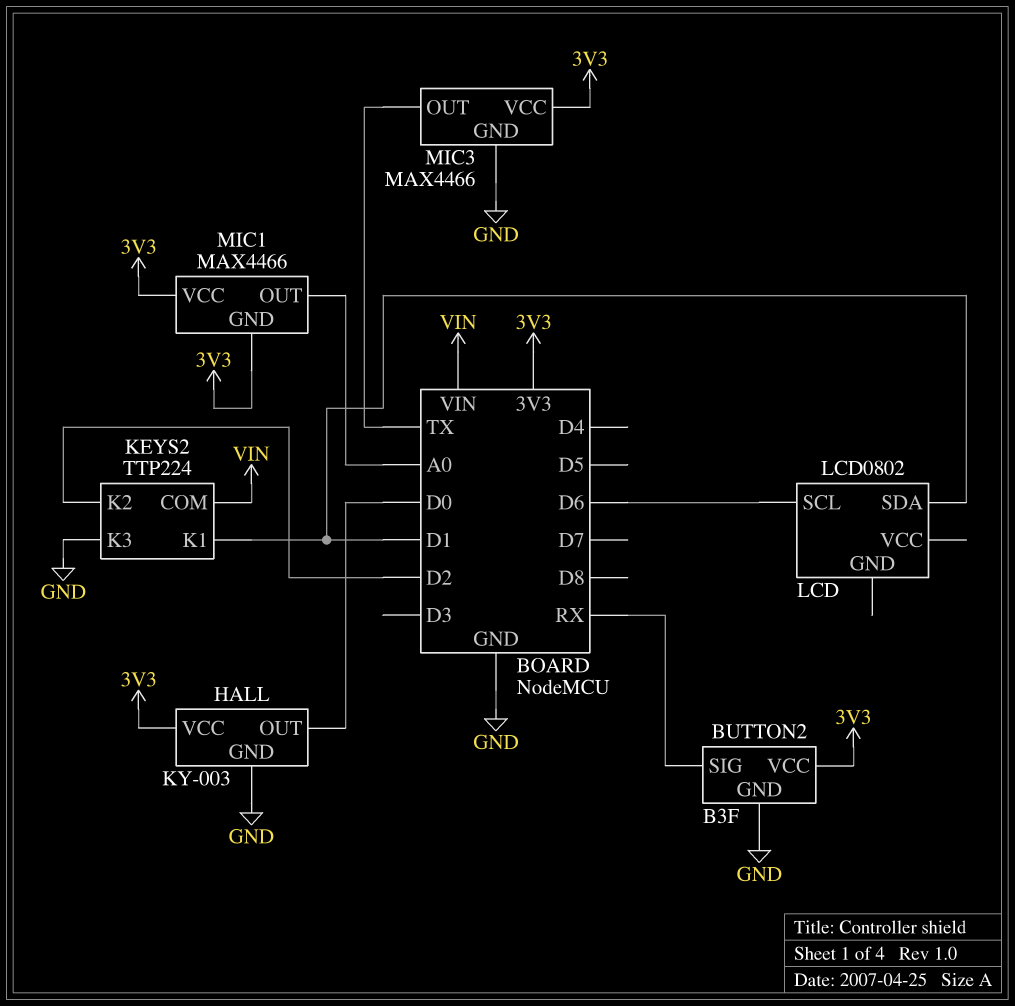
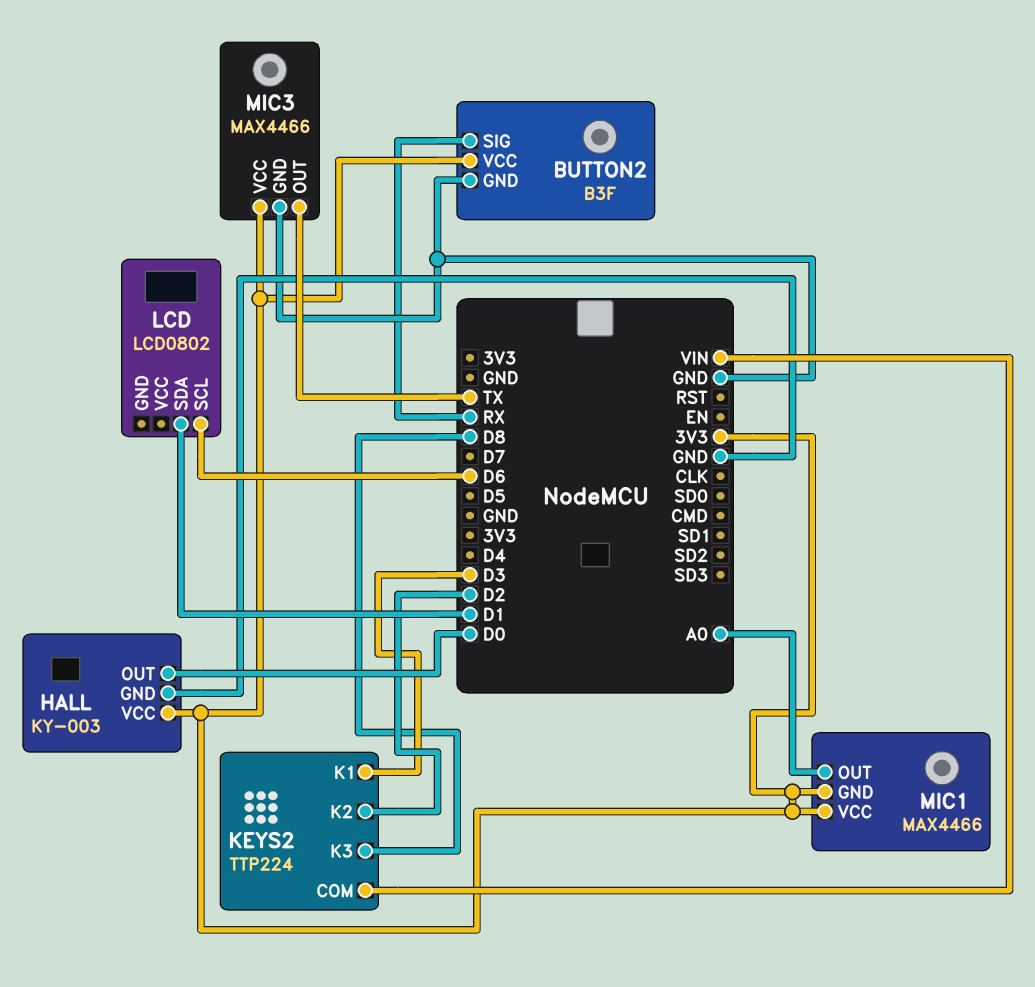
KEYS2 pin K1: D1 -> D3
KEYS2 pin K3: GND -> D8

